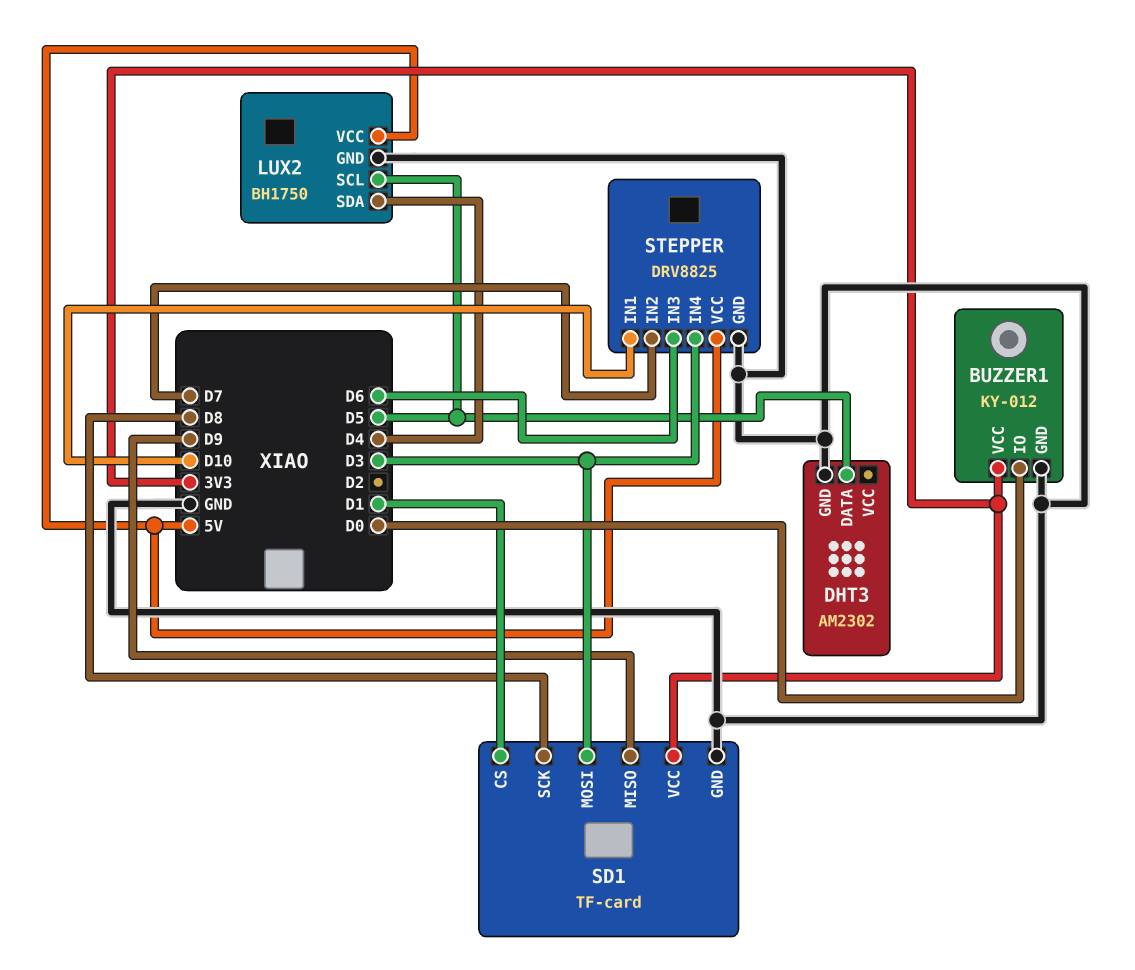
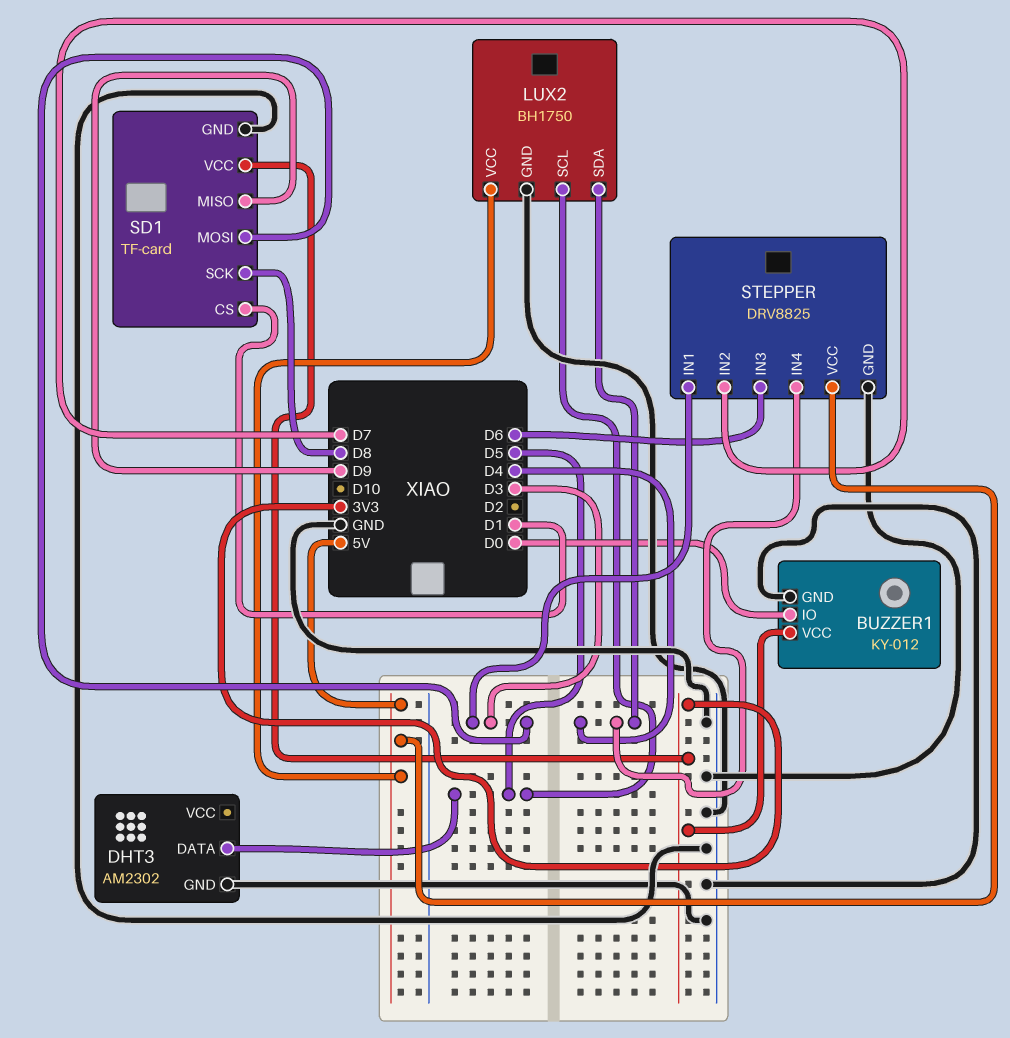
STEPPER pin IN1: D10 -> D3
STEPPER pin IN4: D3 -> D4

